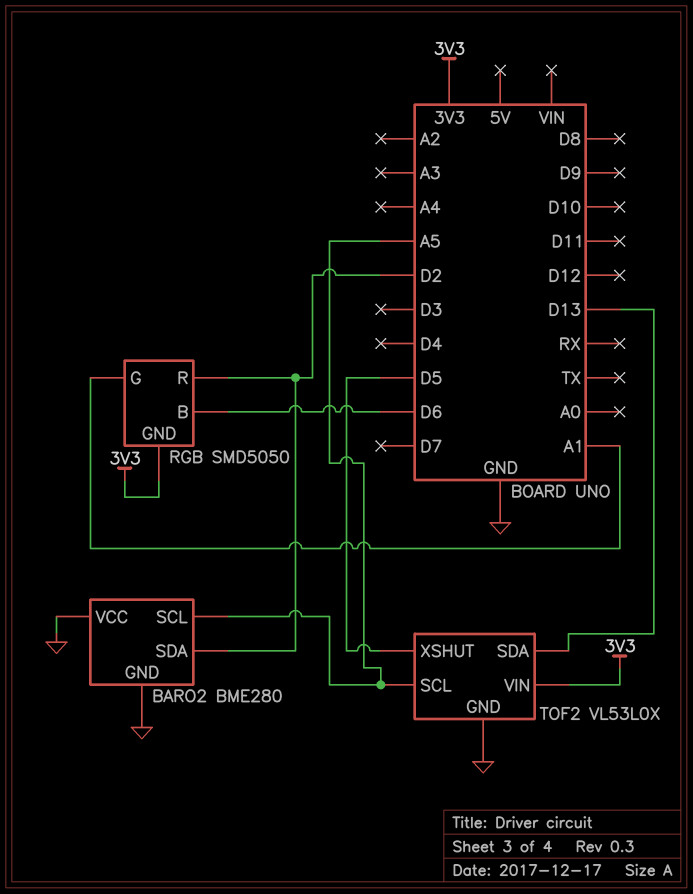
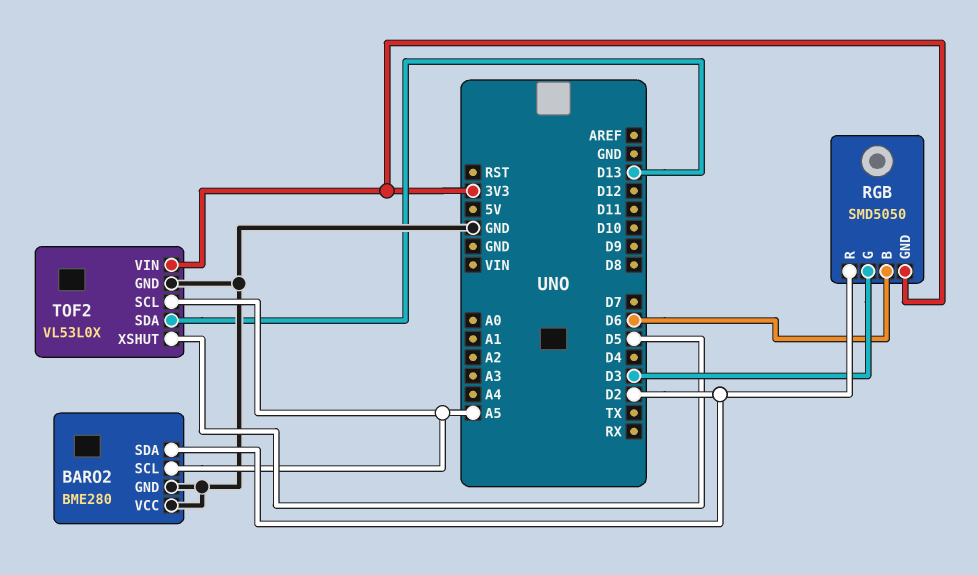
RGB pin G: A1 -> D3

